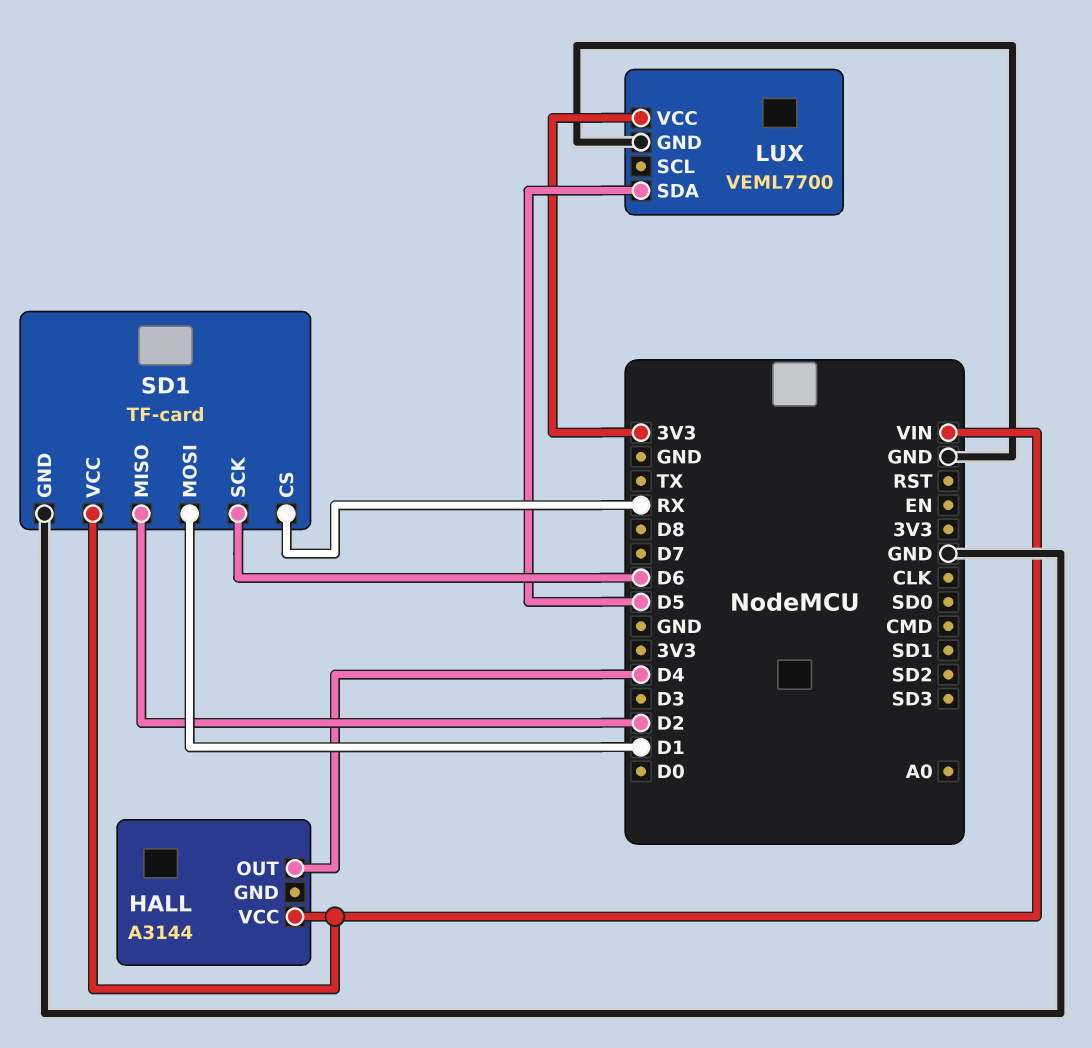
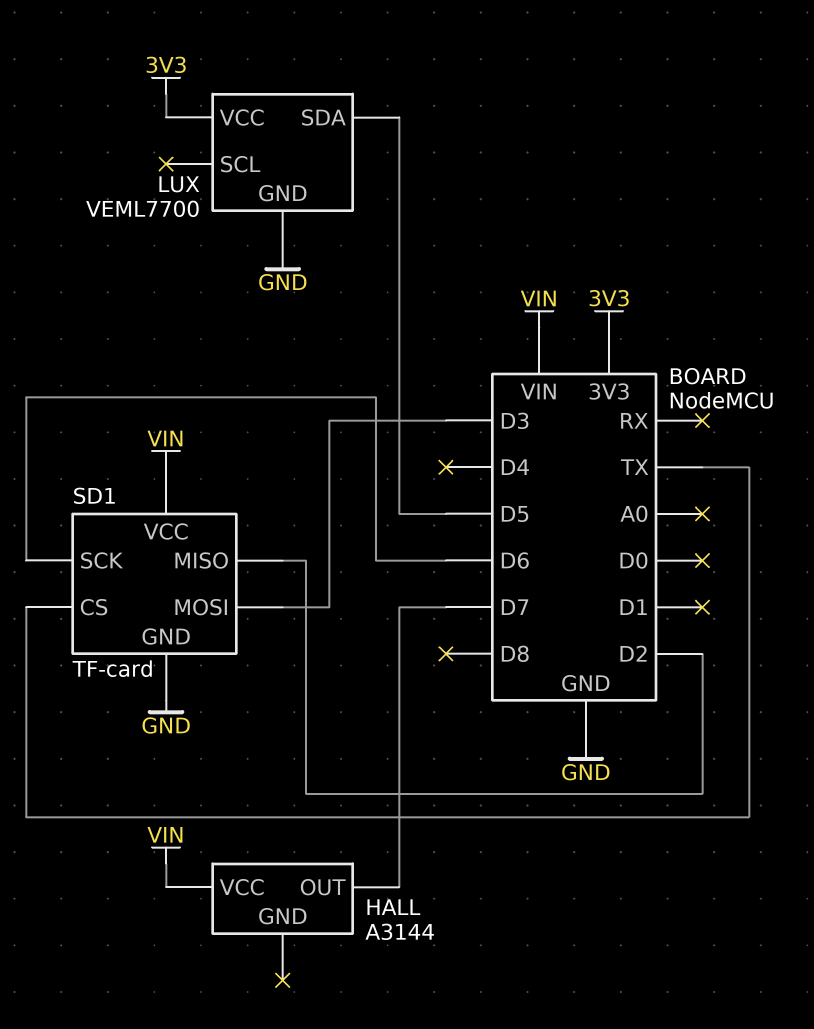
HALL pin OUT: D4 -> D7
SD1 pin CS: RX -> TX
SD1 pin MOSI: D1 -> D3

